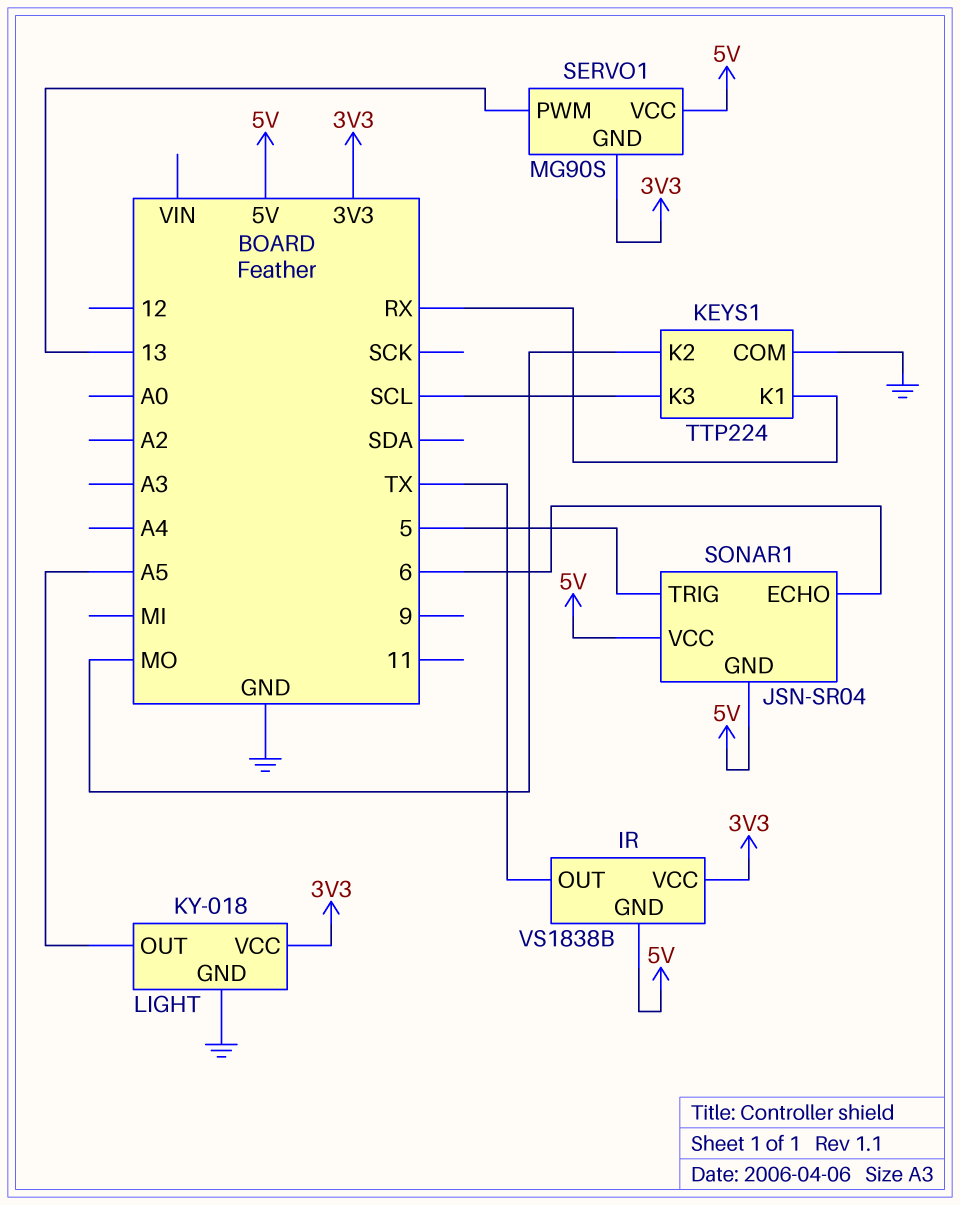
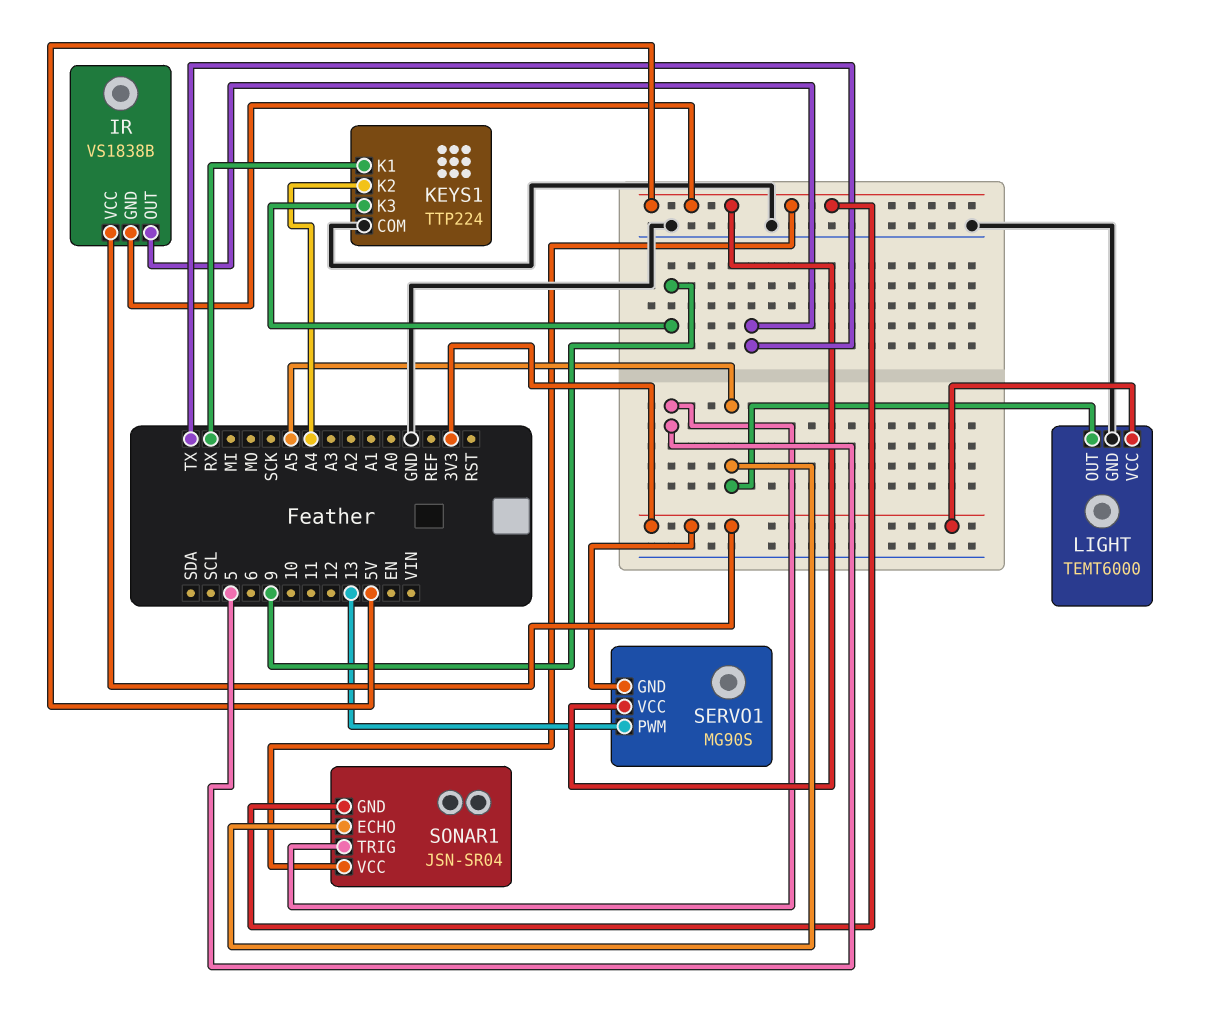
KEYS1 pin K2: MO -> A4
KEYS1 pin K3: SCL -> 9
LIGHT: KY-018 -> TEMT6000
SONAR1 pin ECHO: 6 -> A5

